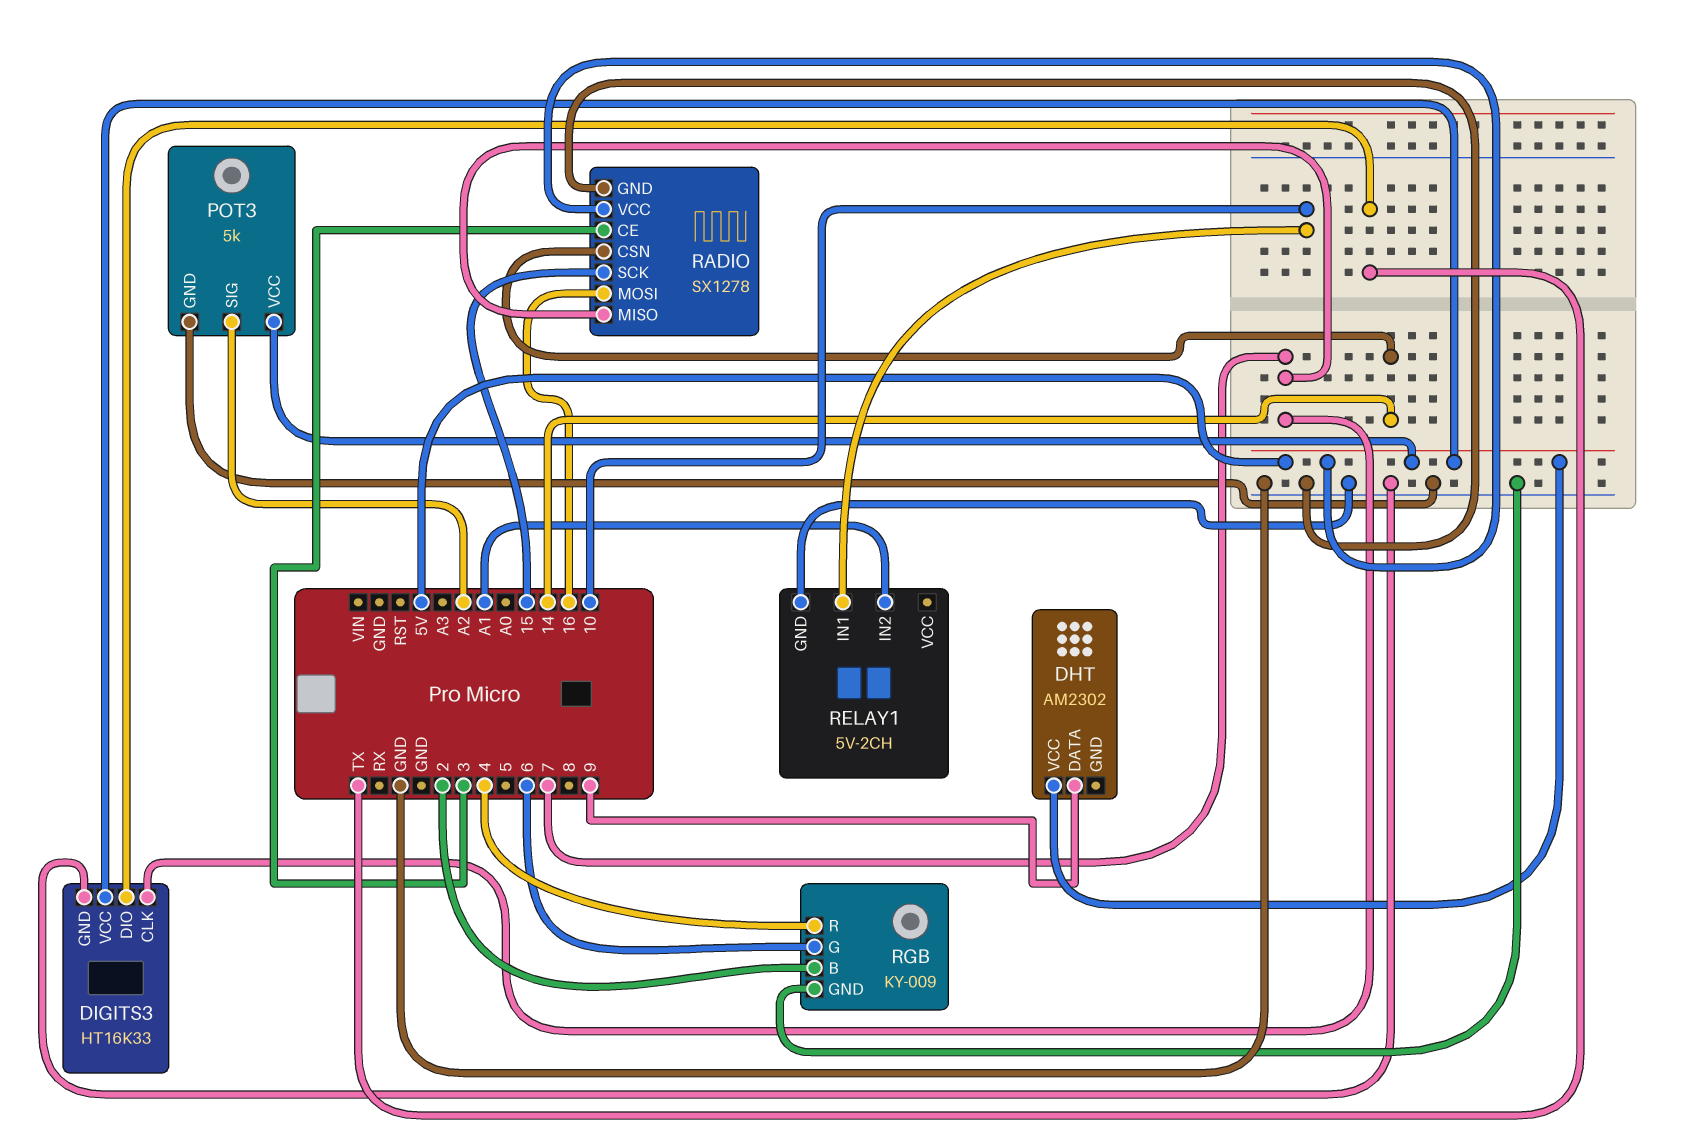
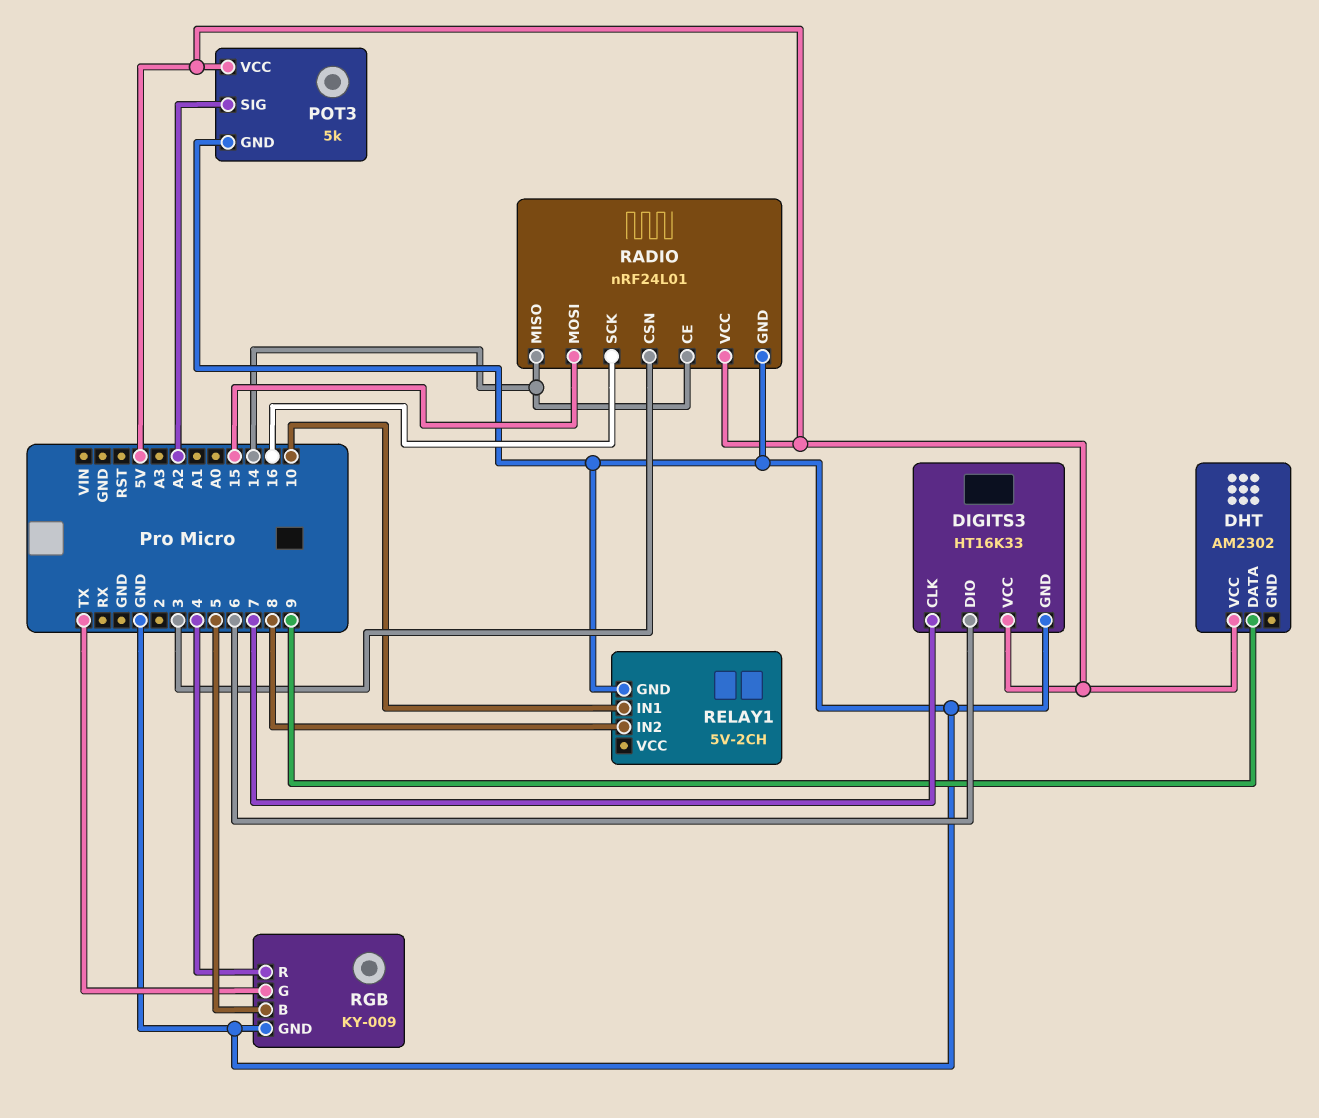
DIGITS3 pin DIO: TX -> 6
RADIO: SX1278 -> nRF24L01
RADIO pin CE: 3 -> 14
RADIO pin CSN: 14 -> 3
RADIO pin MISO: 7 -> 14
RADIO pin MOSI: 16 -> 15
RADIO pin SCK: 15 -> 16
RELAY1 pin IN2: A1 -> 8
RGB pin B: 2 -> 5
RGB pin G: 6 -> TX

